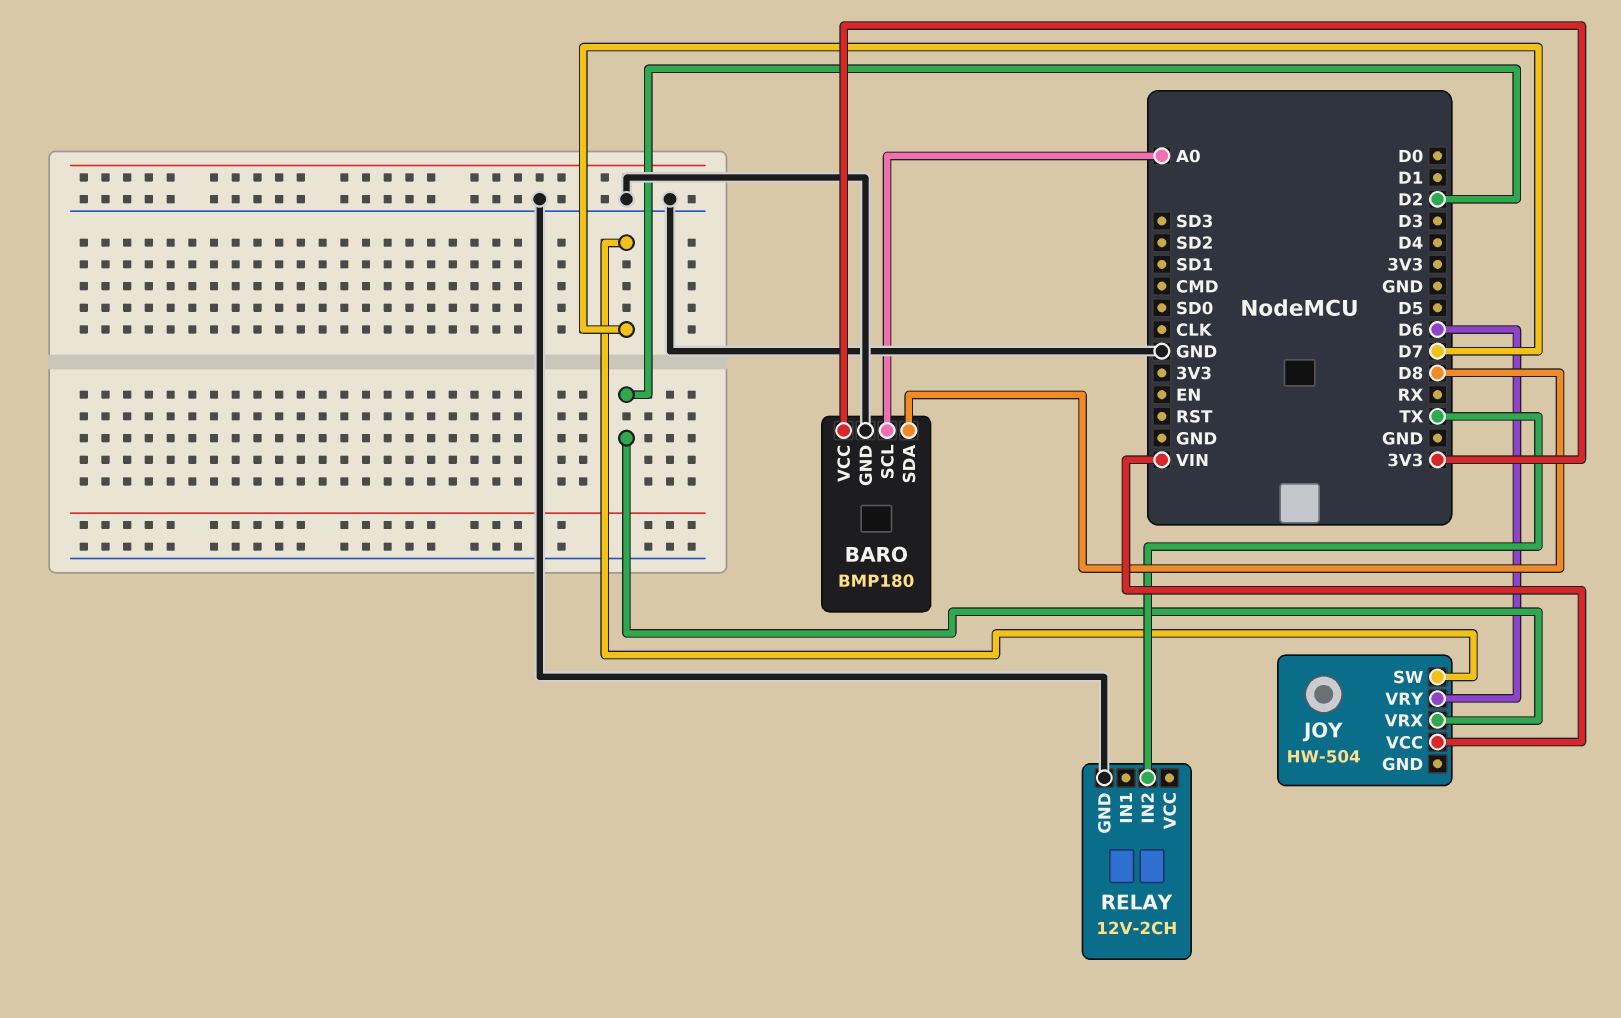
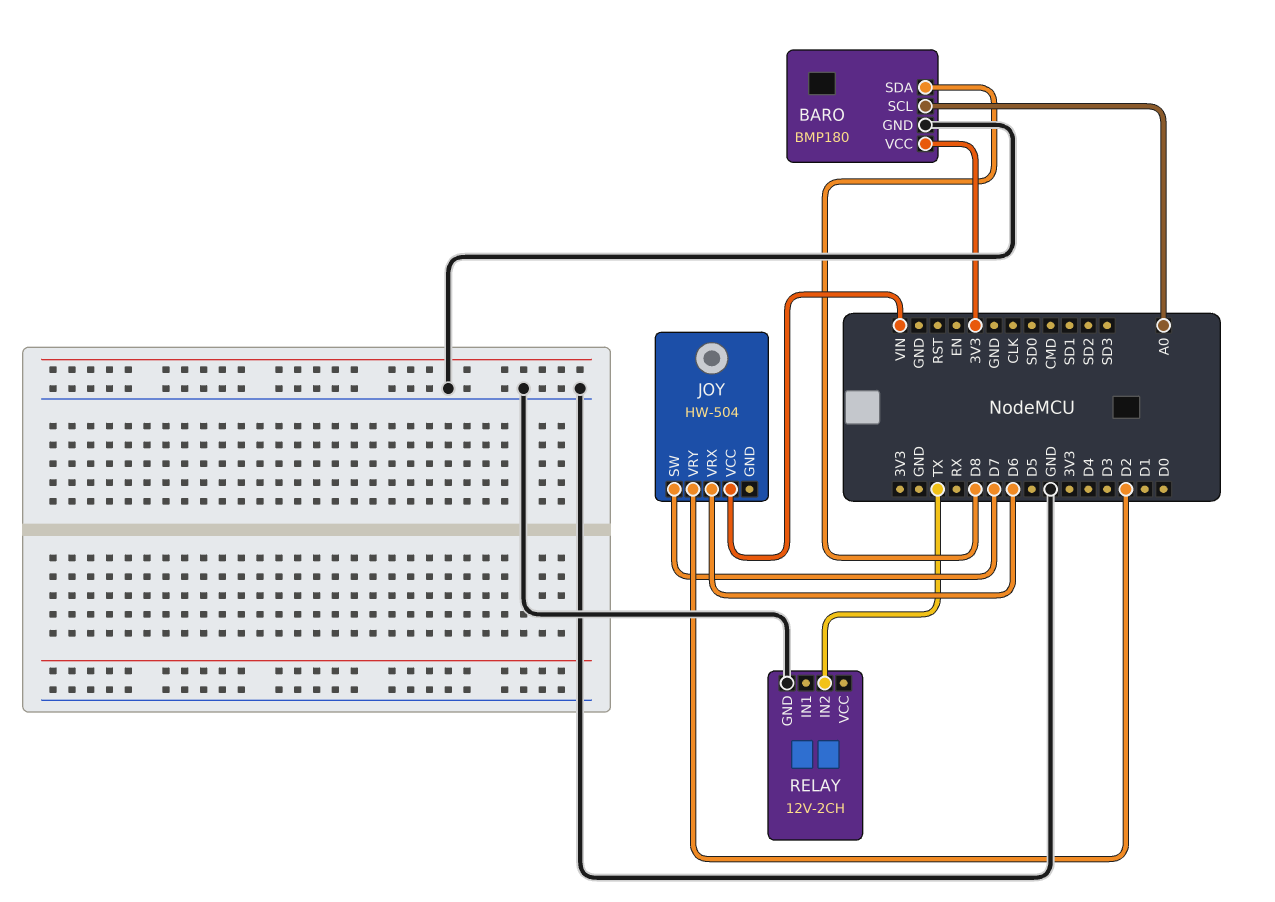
JOY pin VRX: D2 -> D6
JOY pin VRY: D6 -> D2

